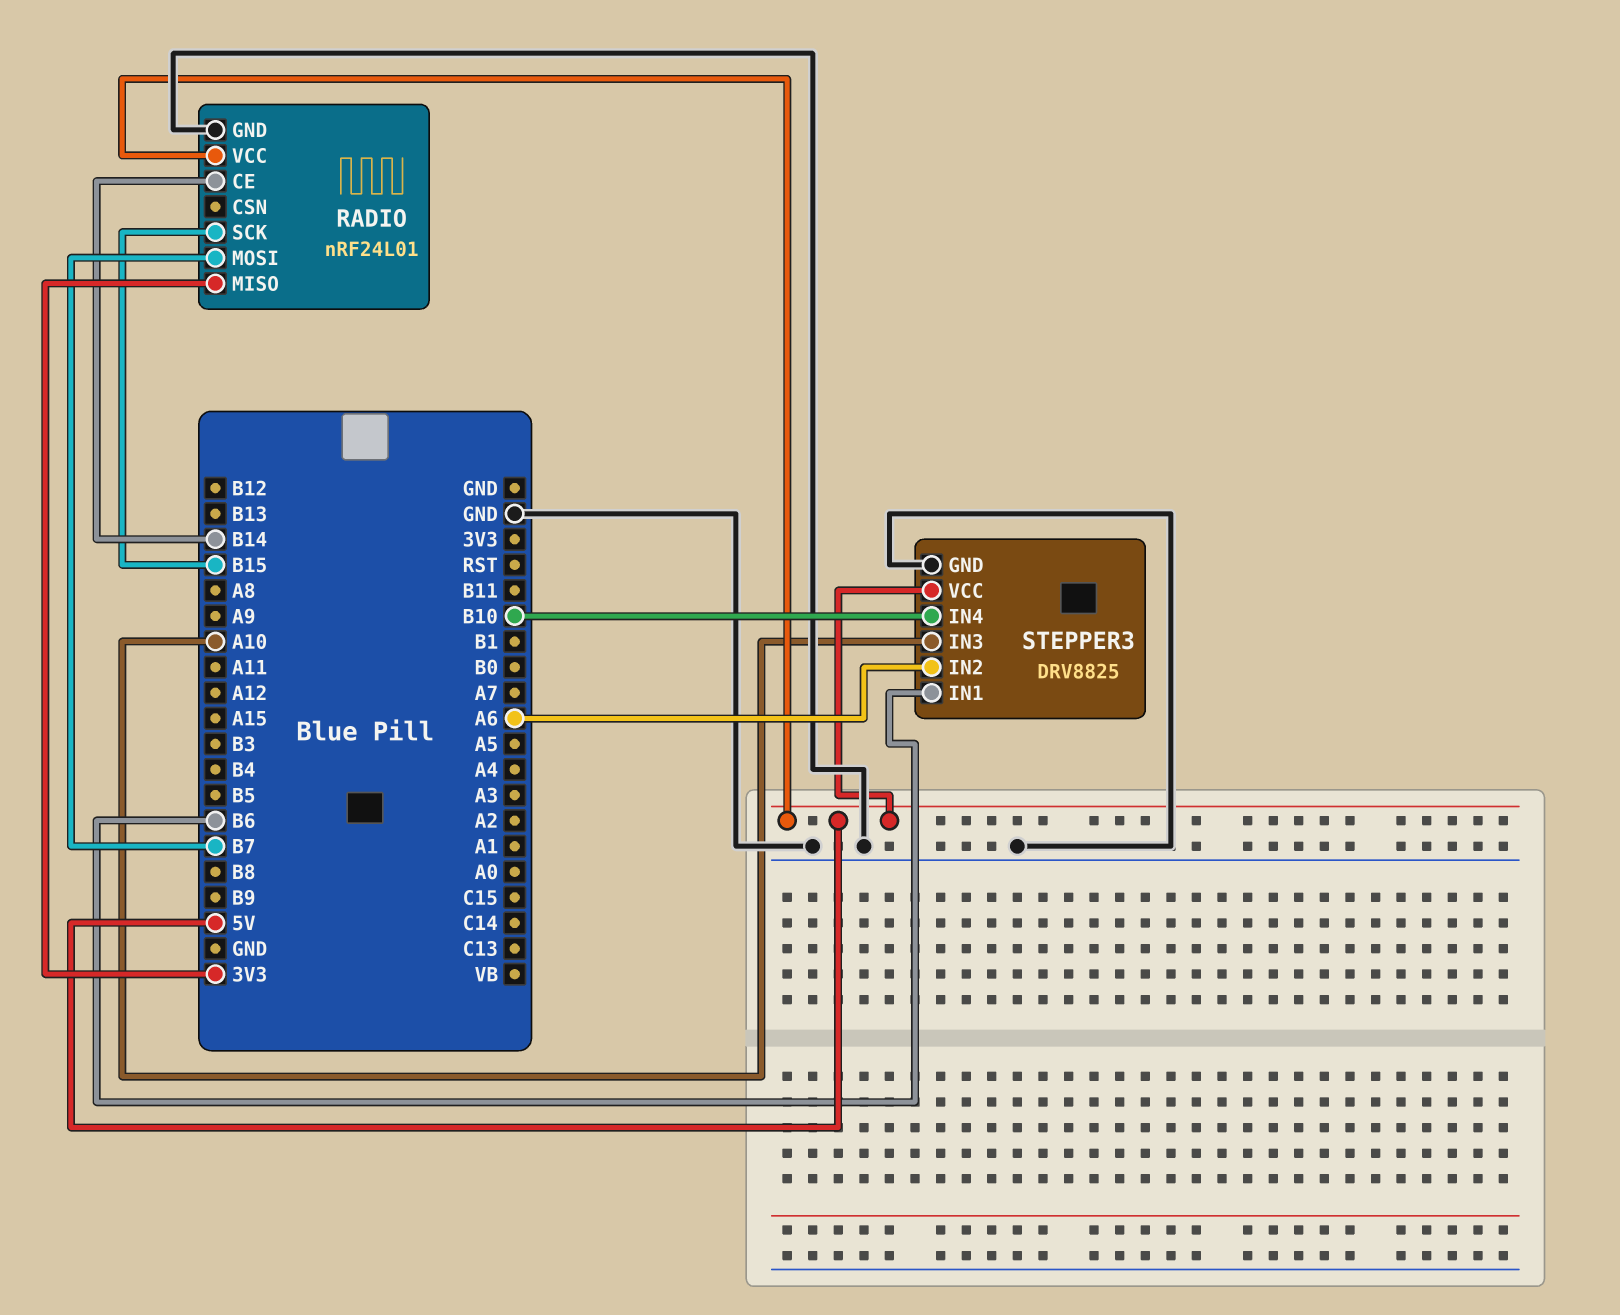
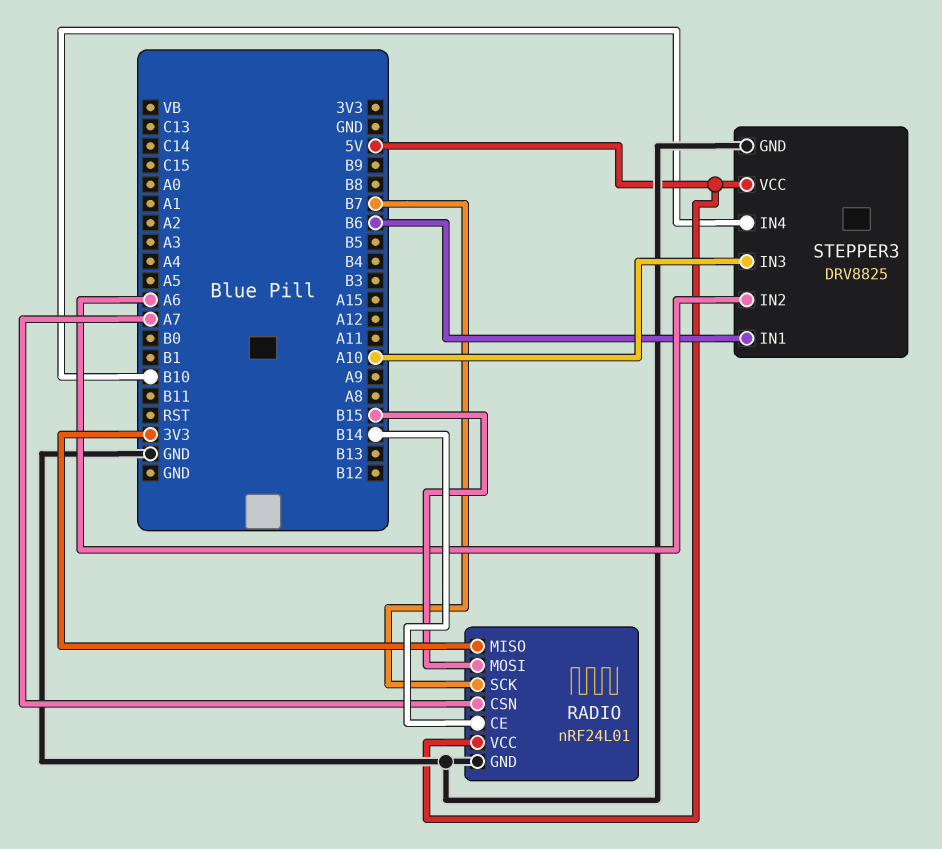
RADIO pin CSN: none -> A7
RADIO pin MOSI: B7 -> B15
RADIO pin SCK: B15 -> B7

